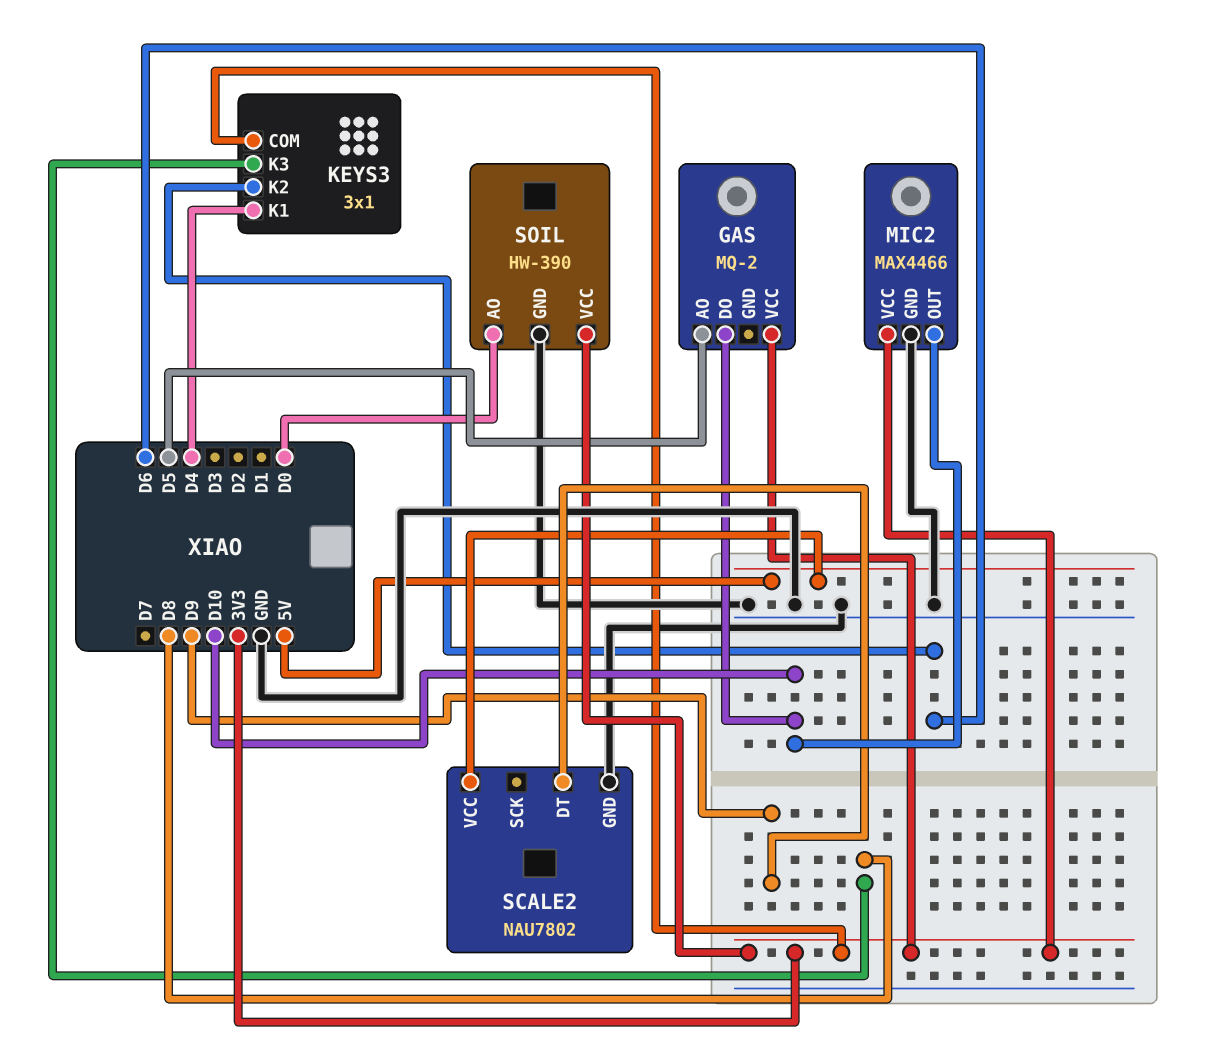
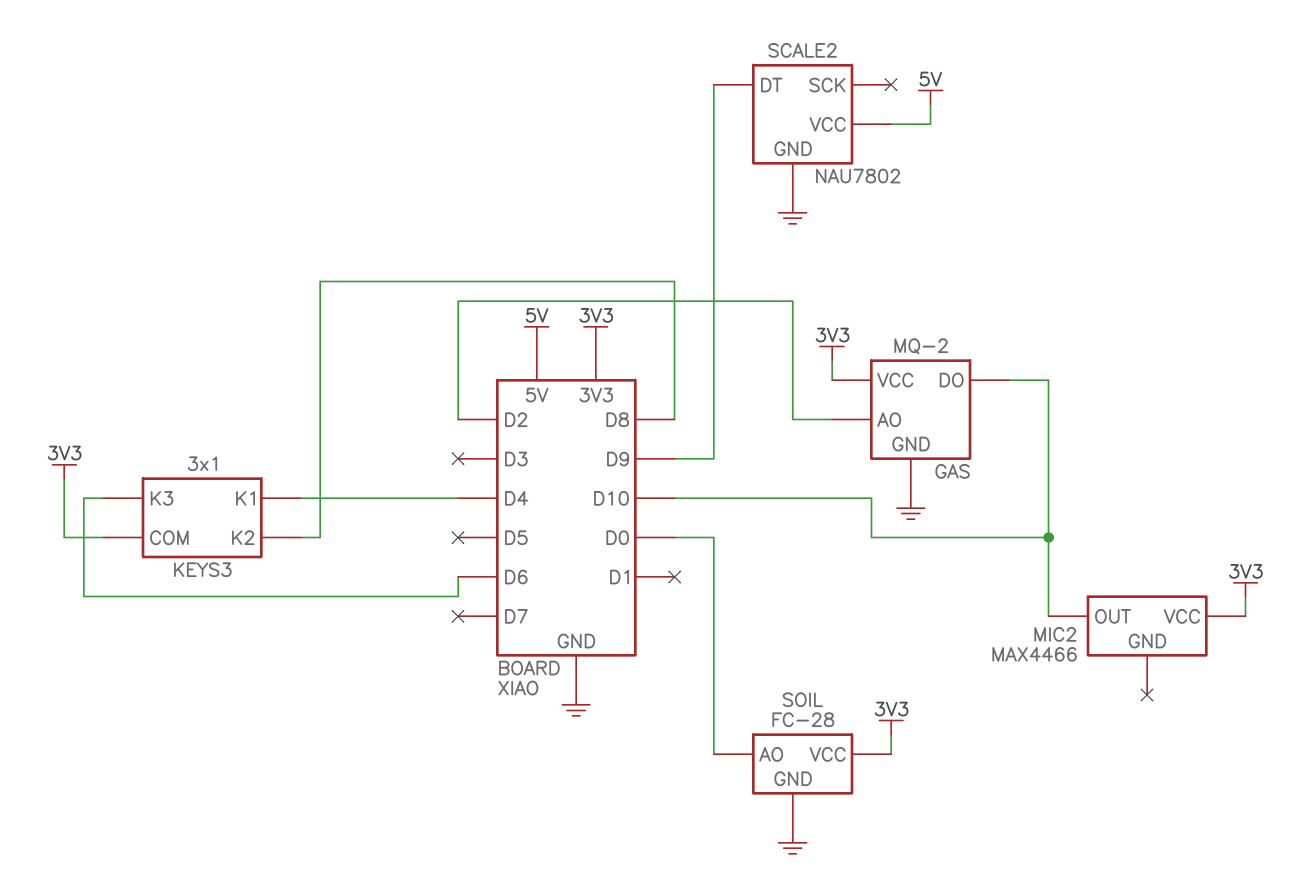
GAS pin AO: D5 -> D2
GAS pin GND: none -> GND
KEYS3 pin K2: D6 -> D8
KEYS3 pin K3: D8 -> D6
MIC2 pin GND: GND -> none
SOIL: HW-390 -> FC-28

